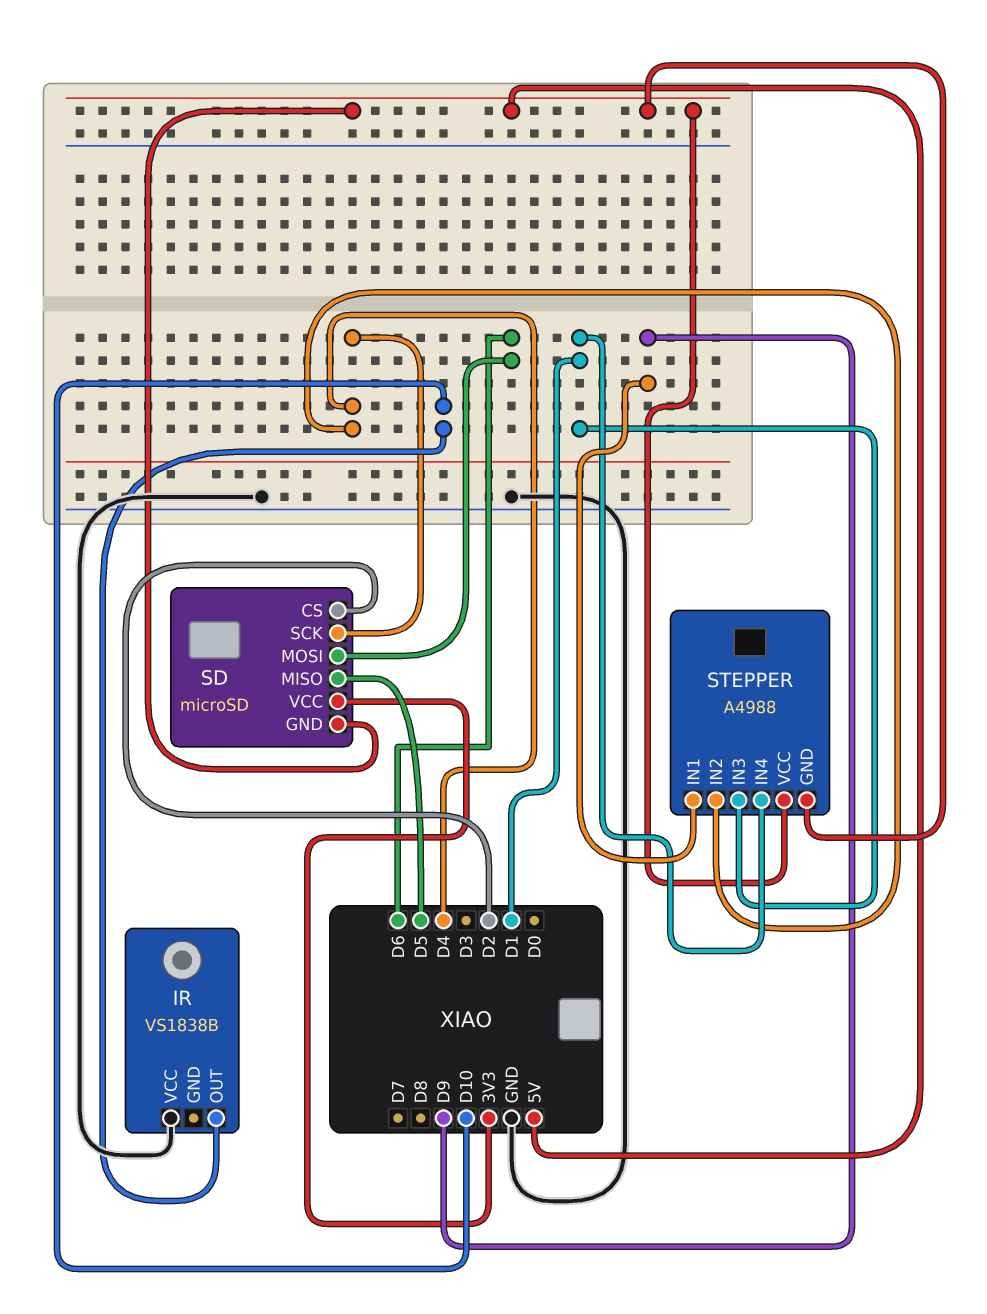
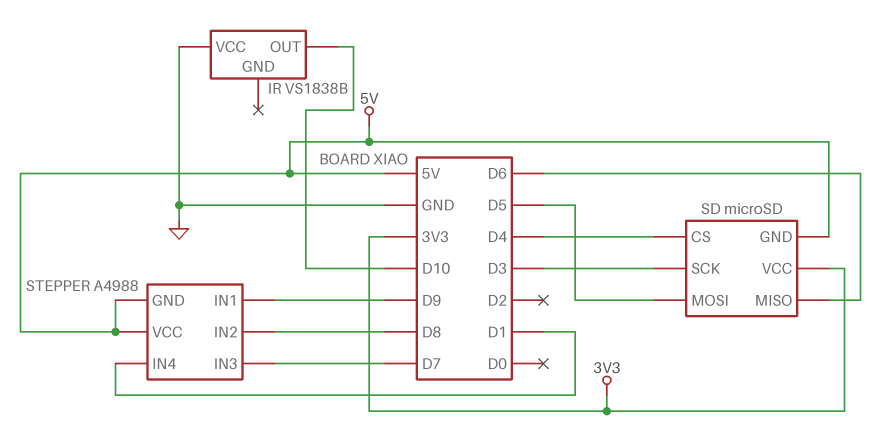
SD pin CS: D2 -> D4
SD pin MISO: D5 -> D6
SD pin MOSI: D6 -> D5
SD pin SCK: D4 -> D3
STEPPER pin IN2: D4 -> D8
STEPPER pin IN3: D1 -> D7

